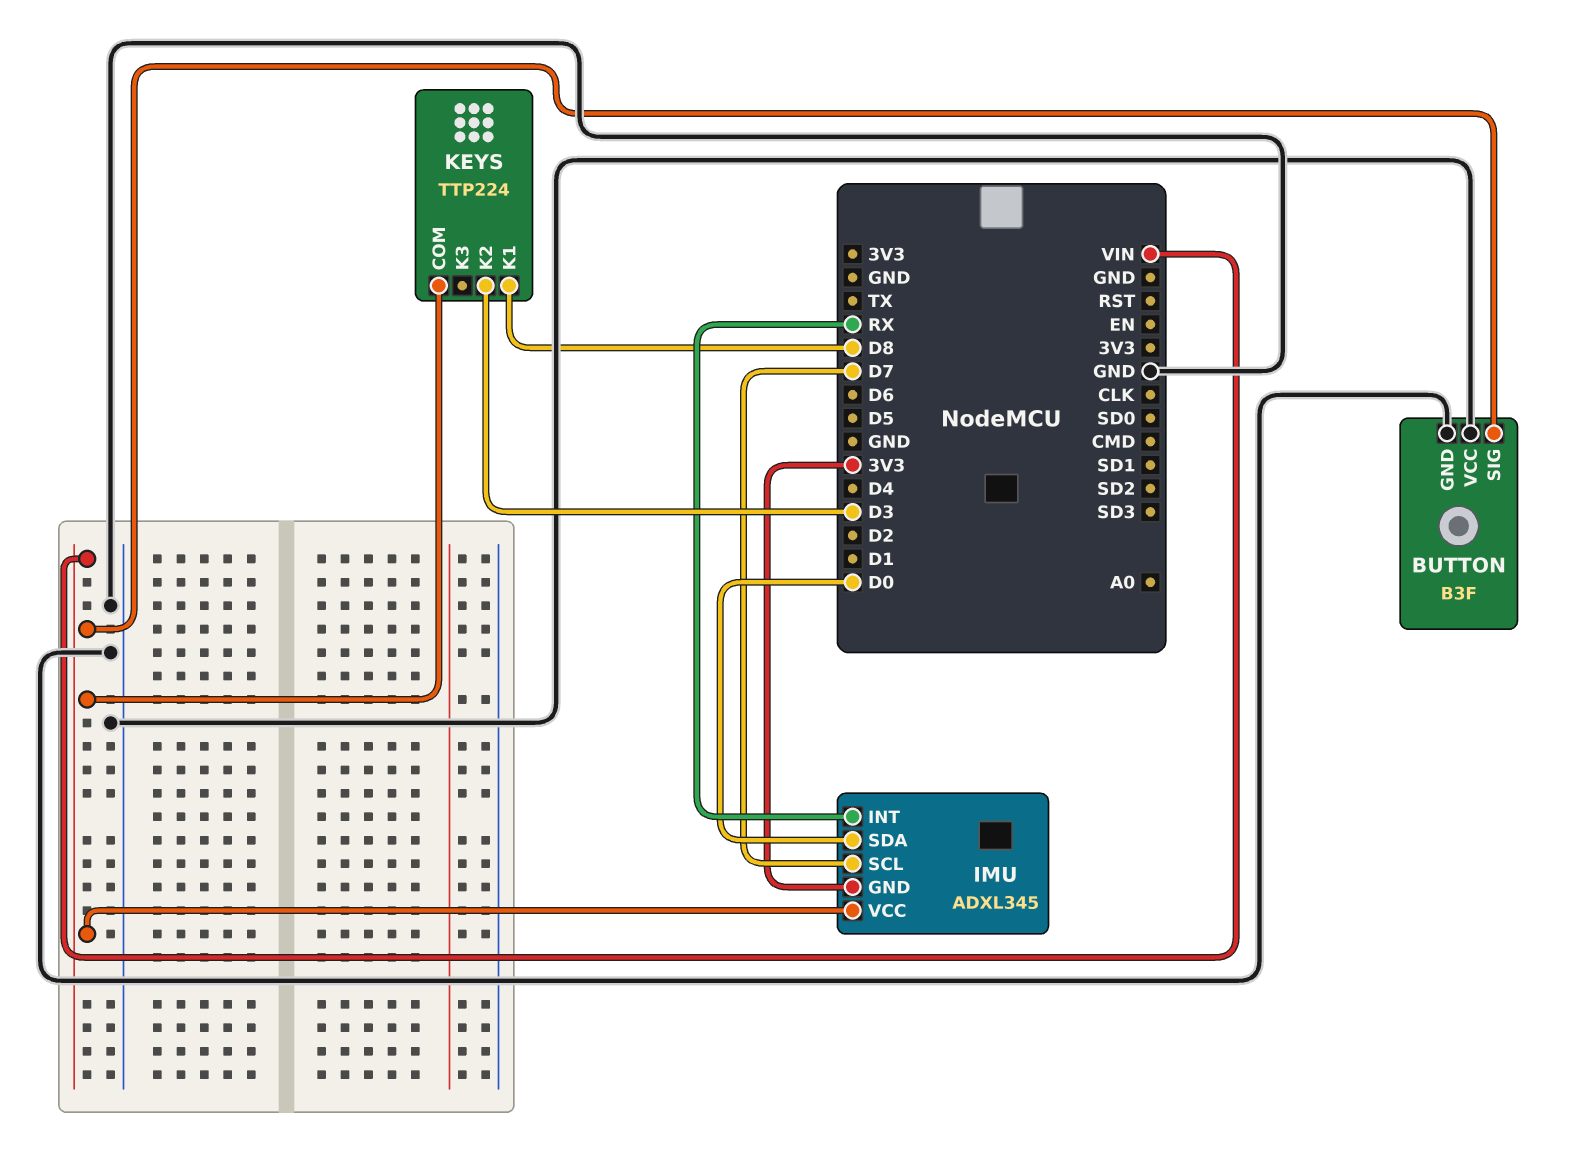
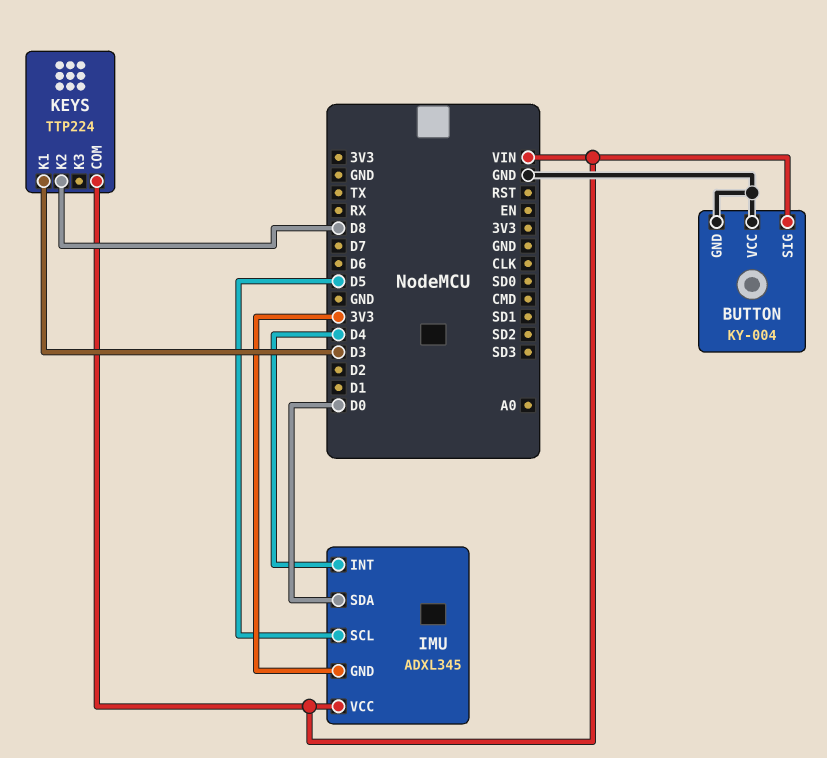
BUTTON: B3F -> KY-004
IMU pin INT: RX -> D4
IMU pin SCL: D7 -> D5
KEYS pin K1: D8 -> D3
KEYS pin K2: D3 -> D8

